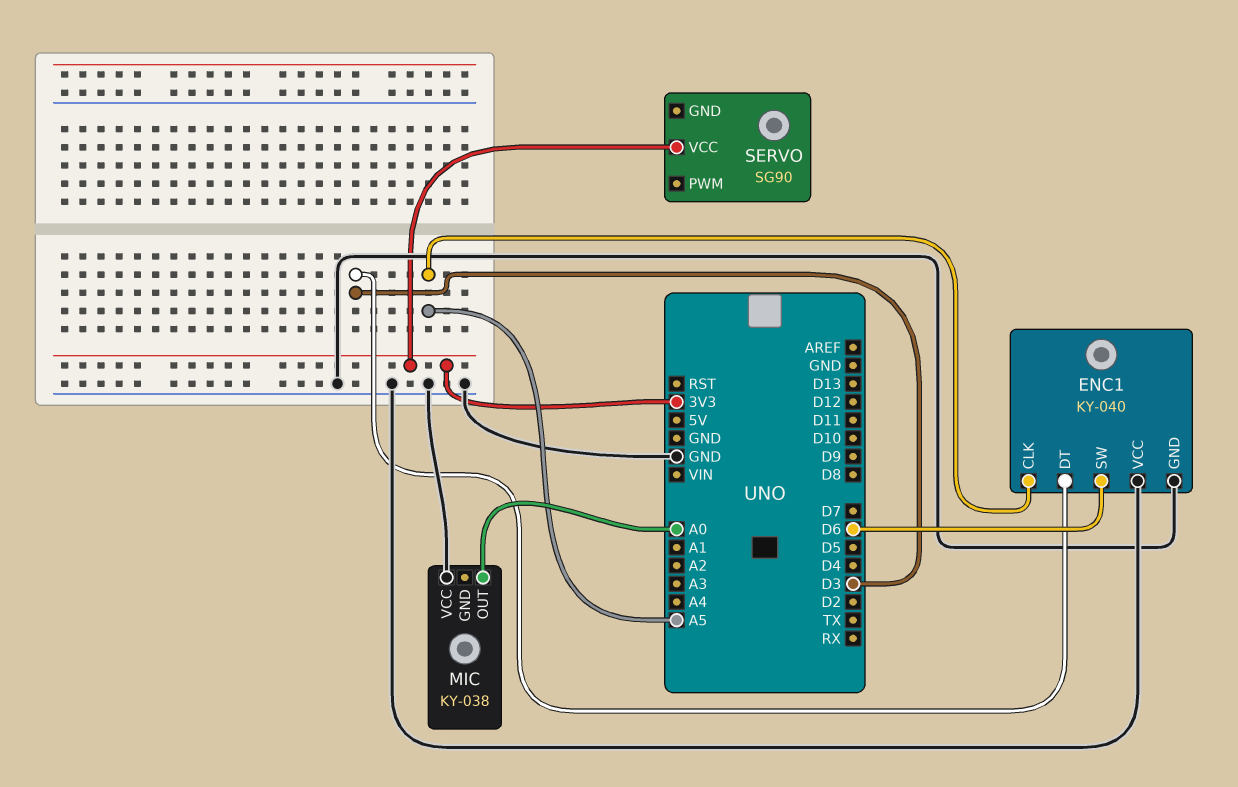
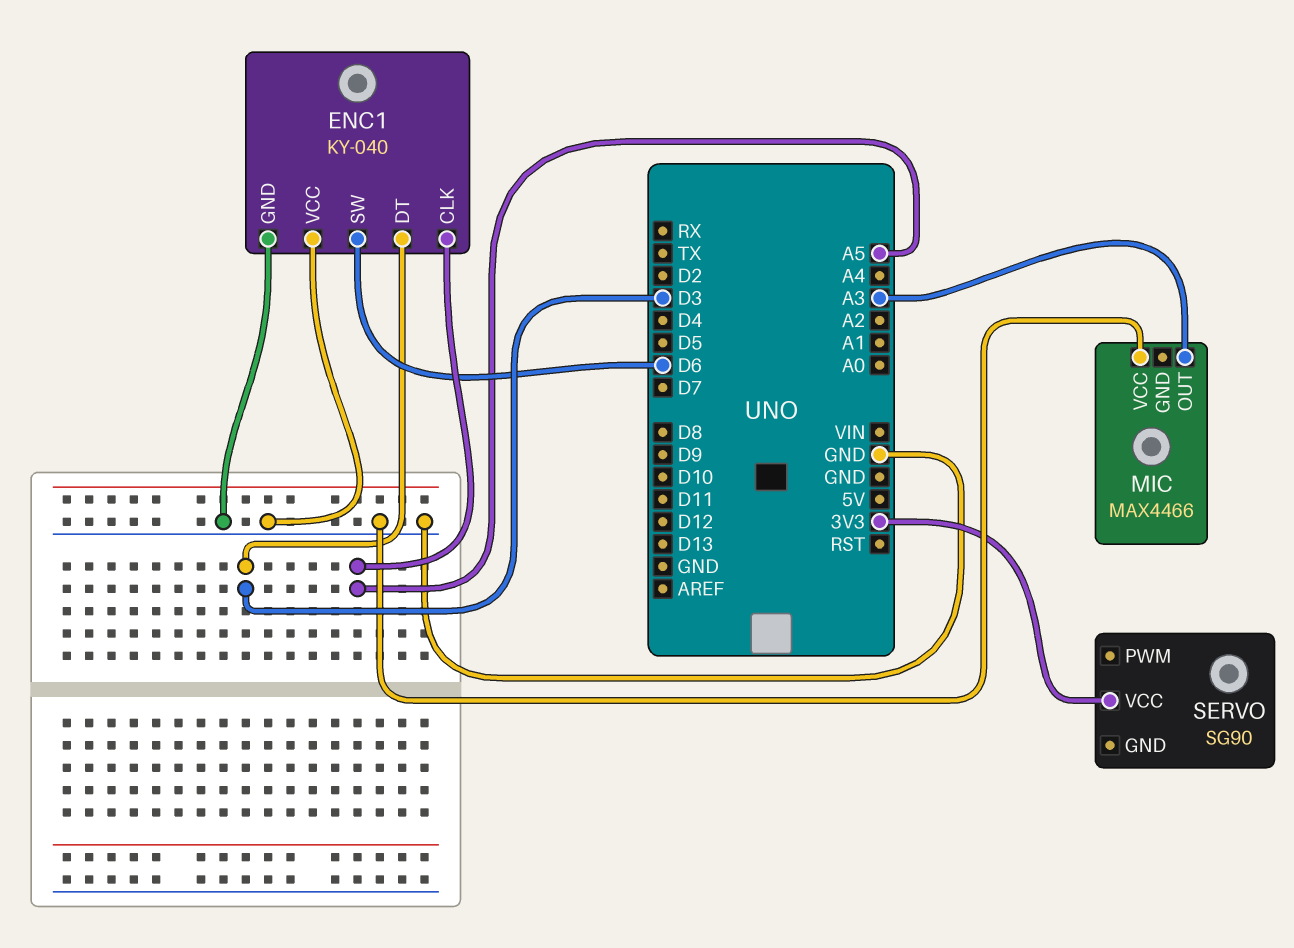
MIC: KY-038 -> MAX4466
MIC pin OUT: A0 -> A3

